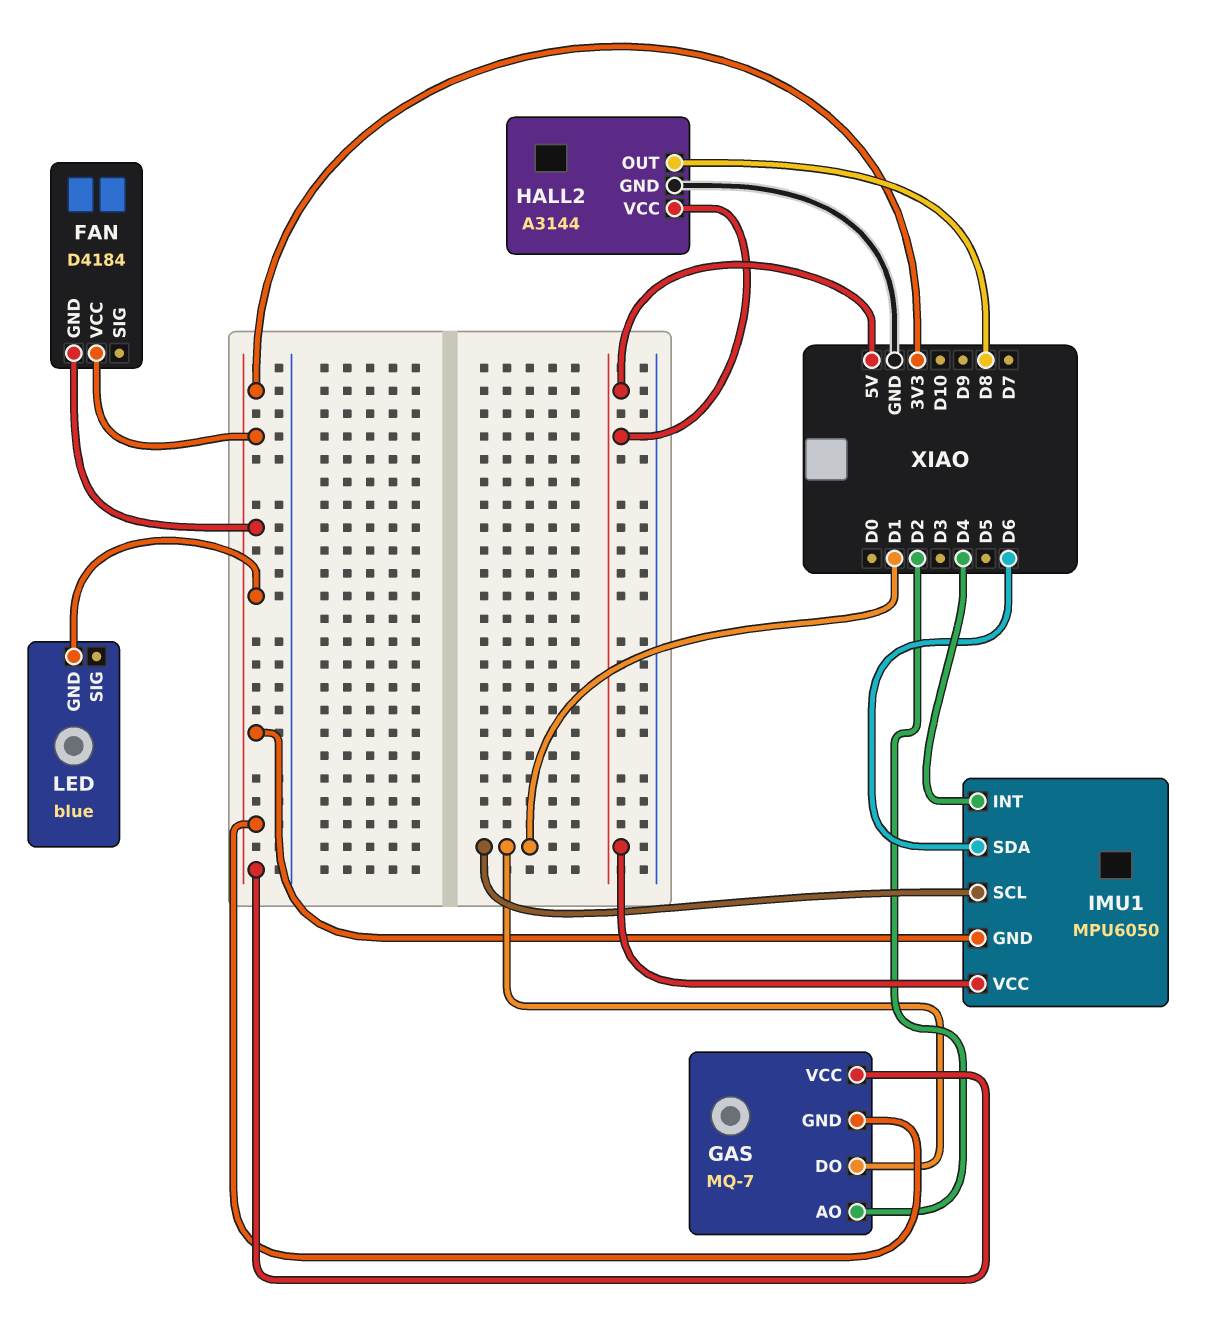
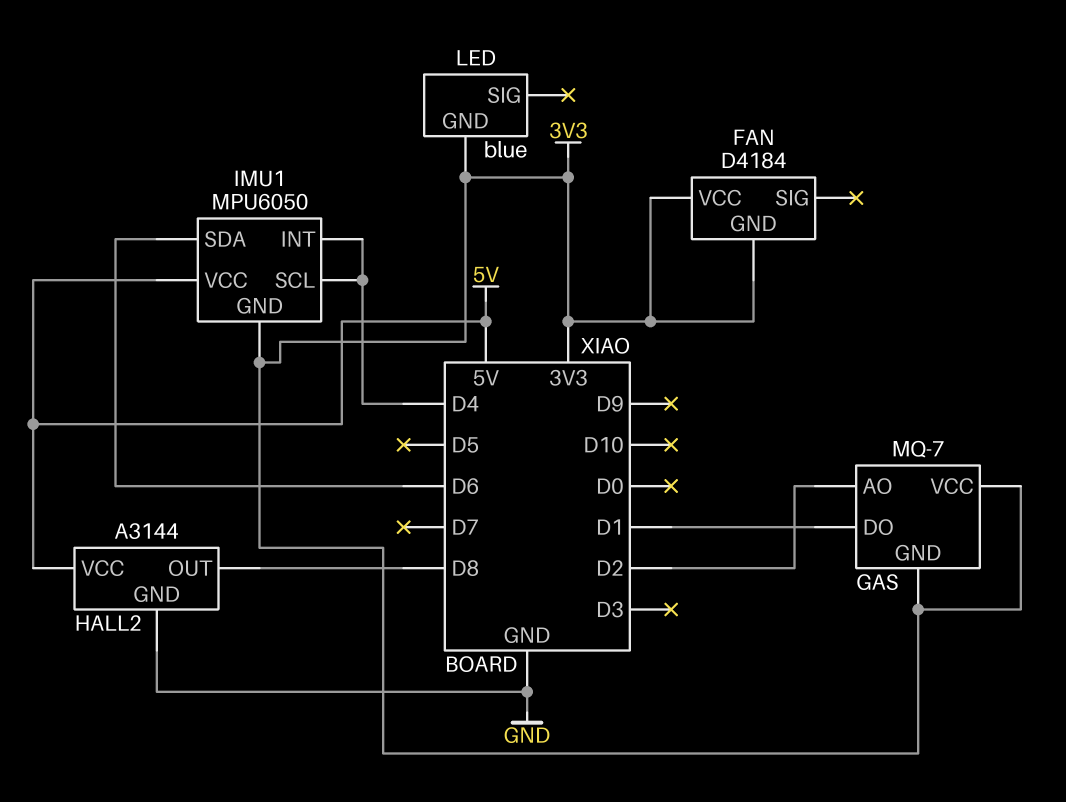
IMU1 pin SCL: D1 -> D4

